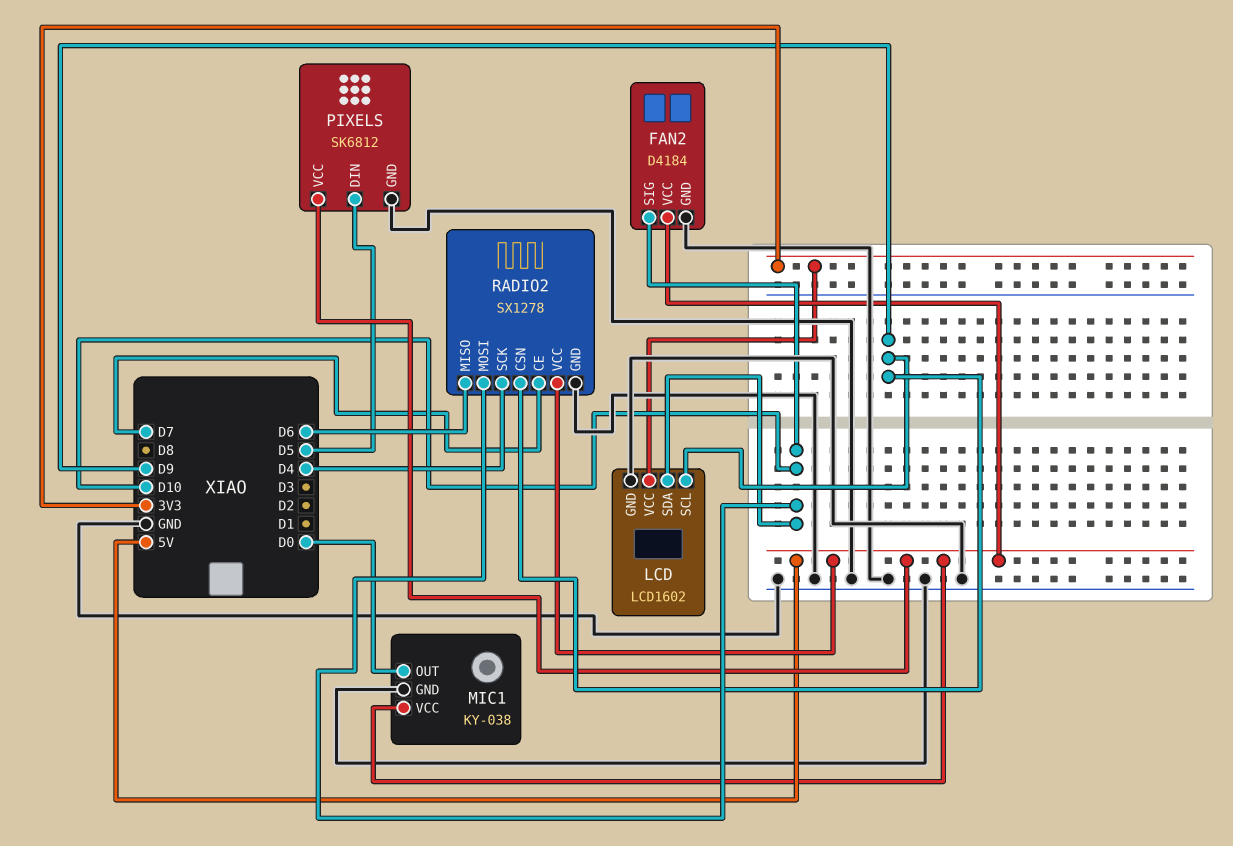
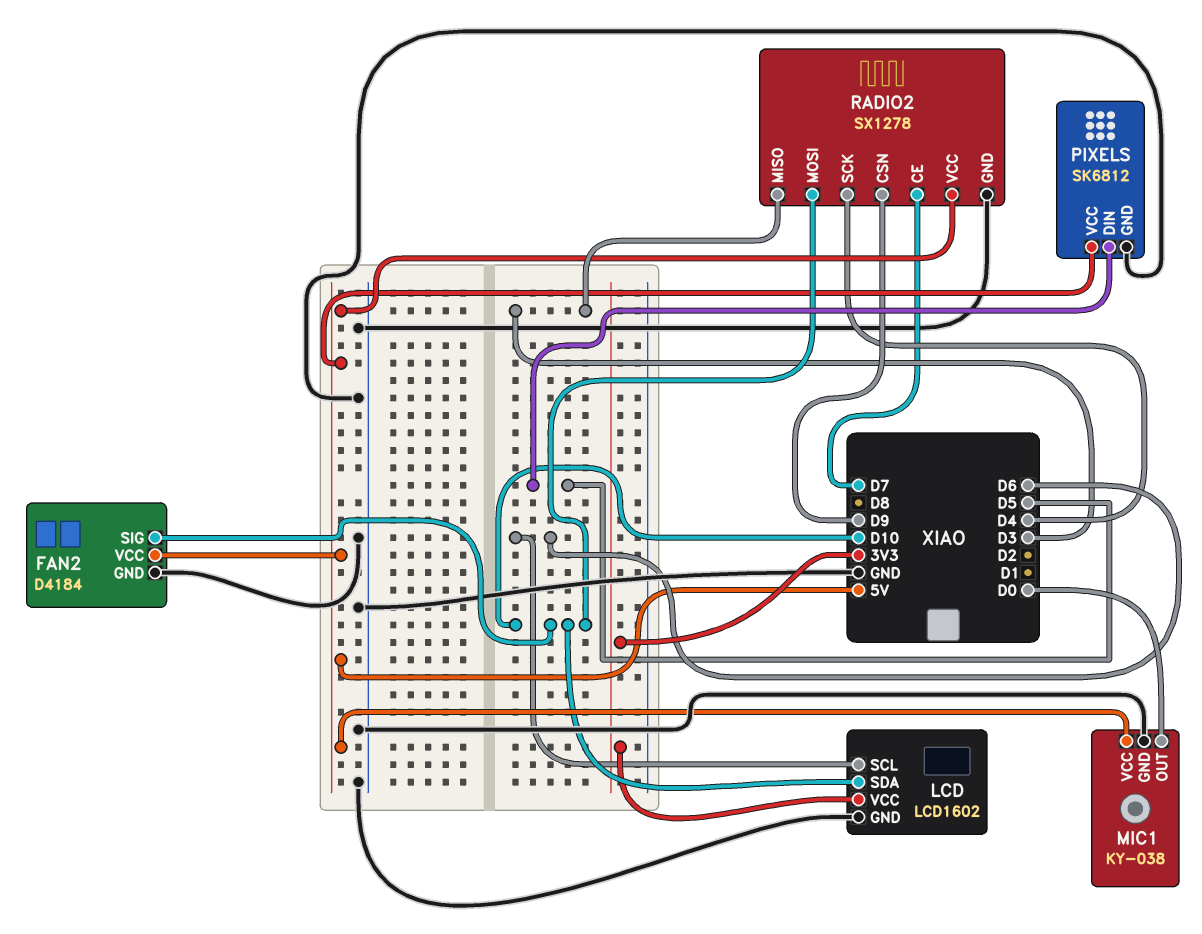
LCD pin SCL: D9 -> D6
RADIO2 pin MISO: D6 -> D3

